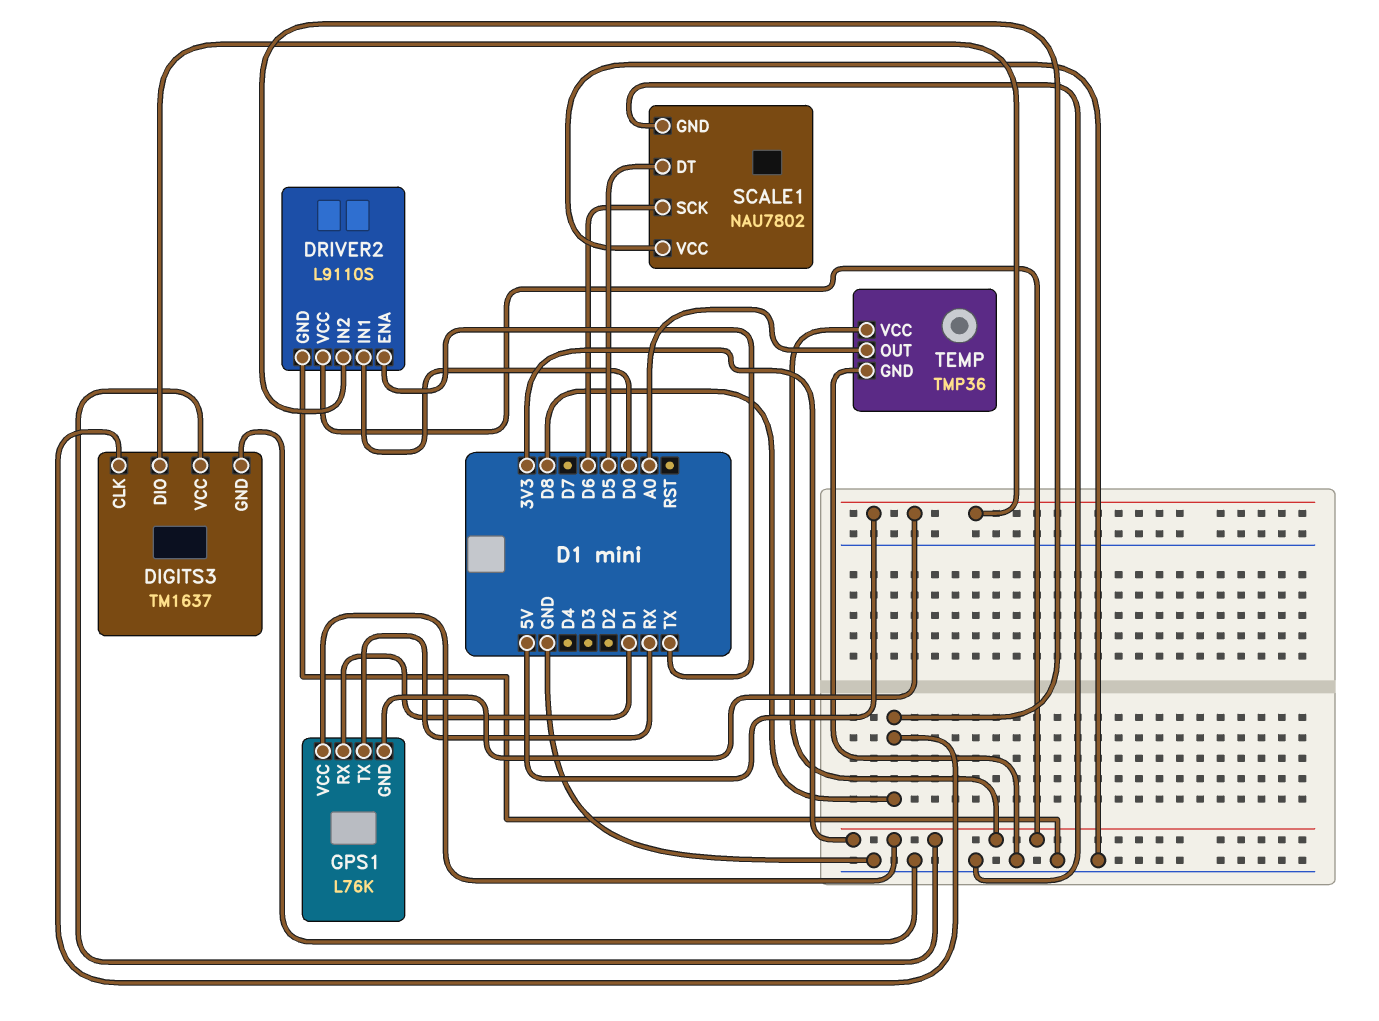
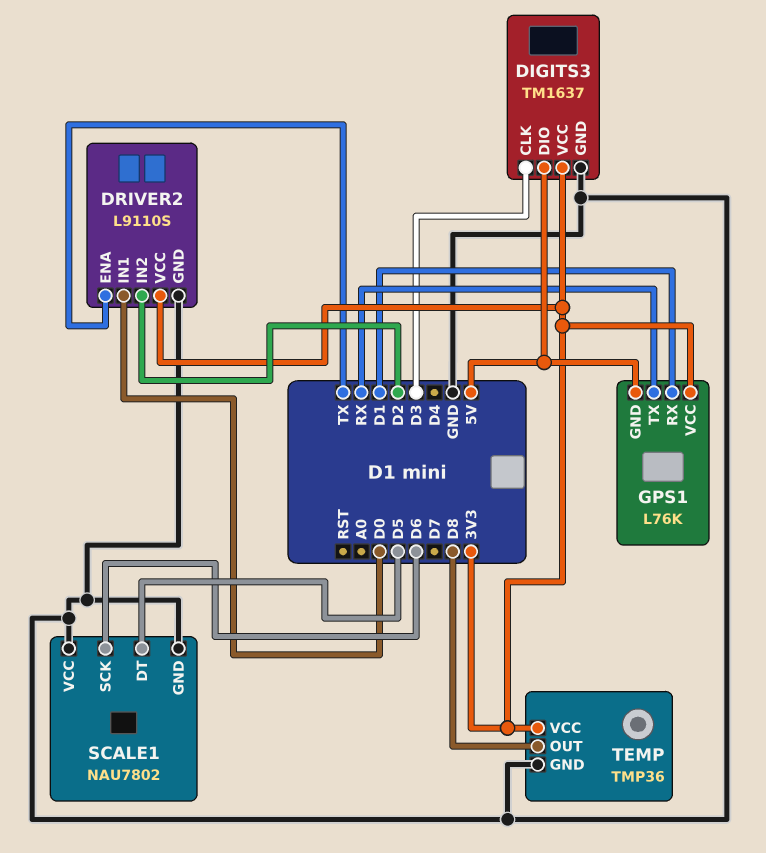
DIGITS3 pin CLK: D8 -> D3
DRIVER2 pin IN2: D8 -> D2
TEMP pin OUT: A0 -> D8

